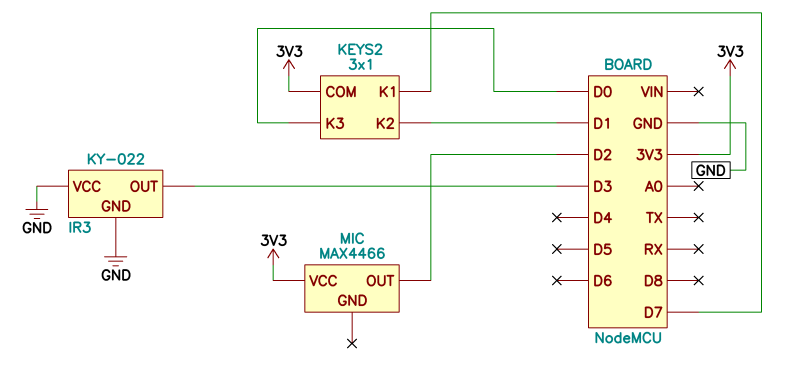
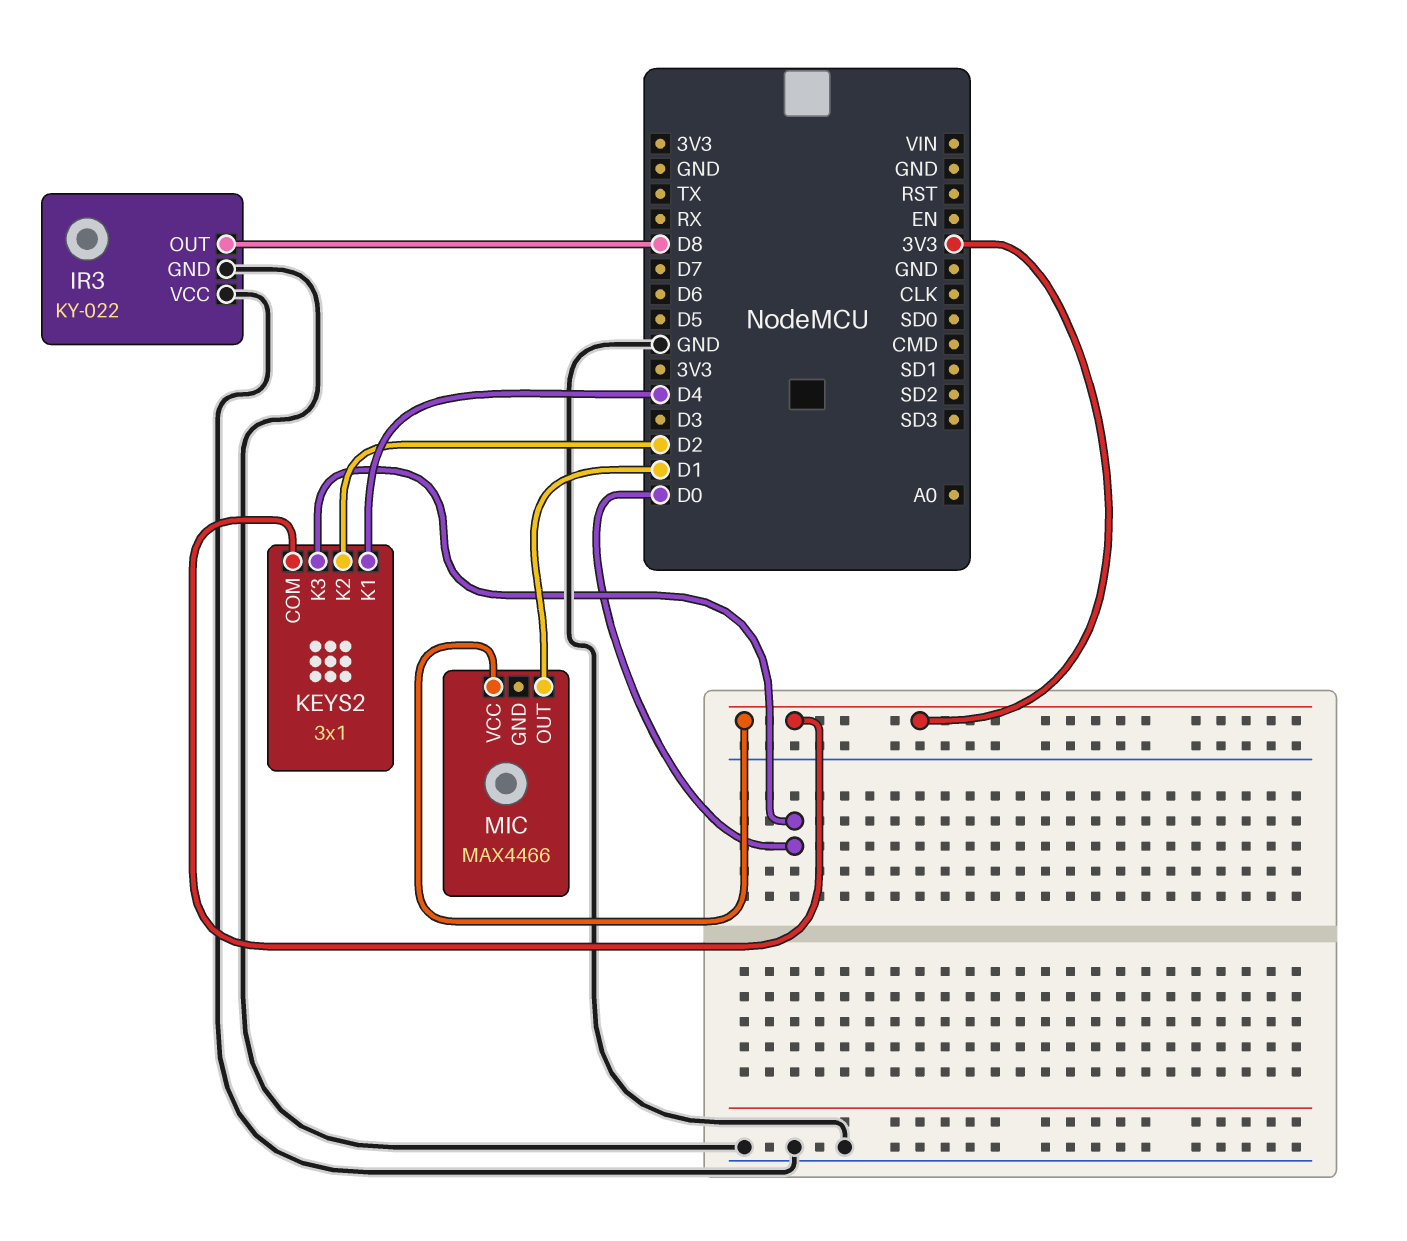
IR3 pin OUT: D3 -> D8
KEYS2 pin K1: D7 -> D4
KEYS2 pin K2: D1 -> D2
MIC pin OUT: D2 -> D1

